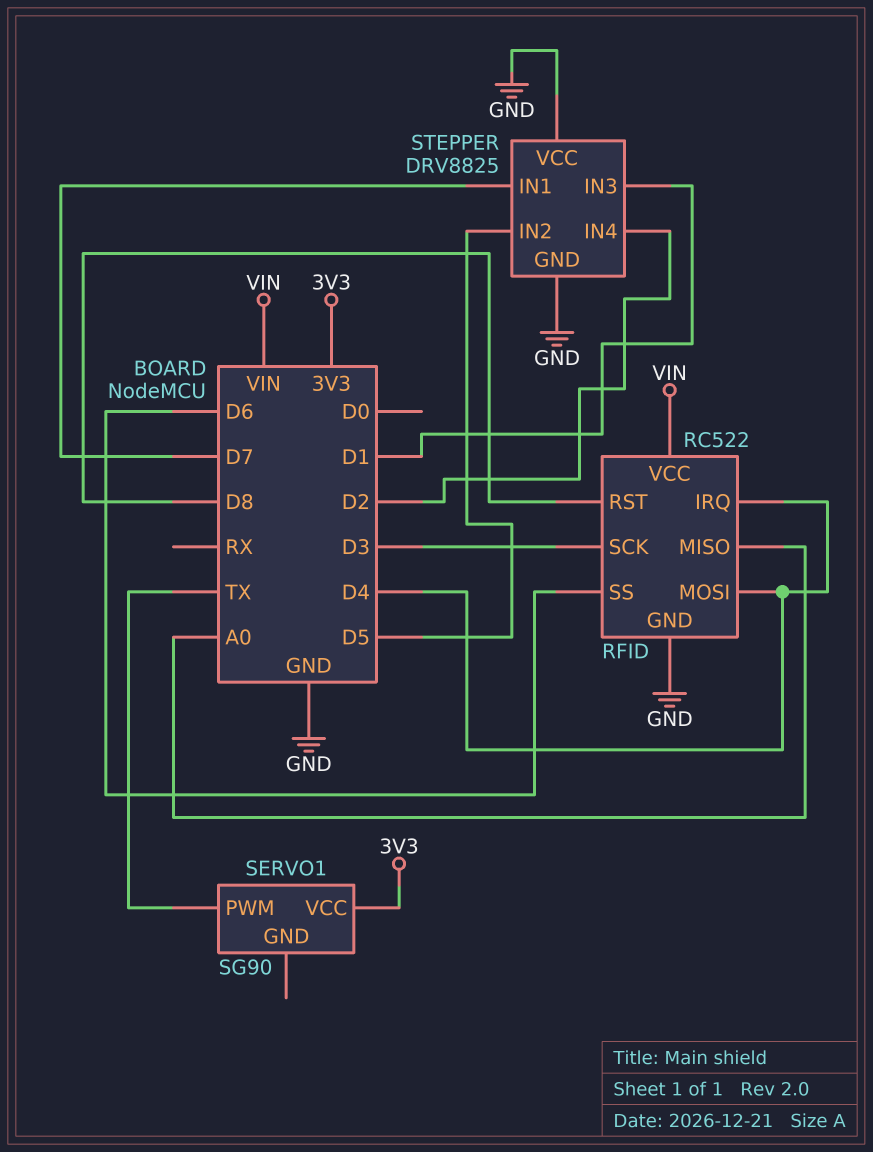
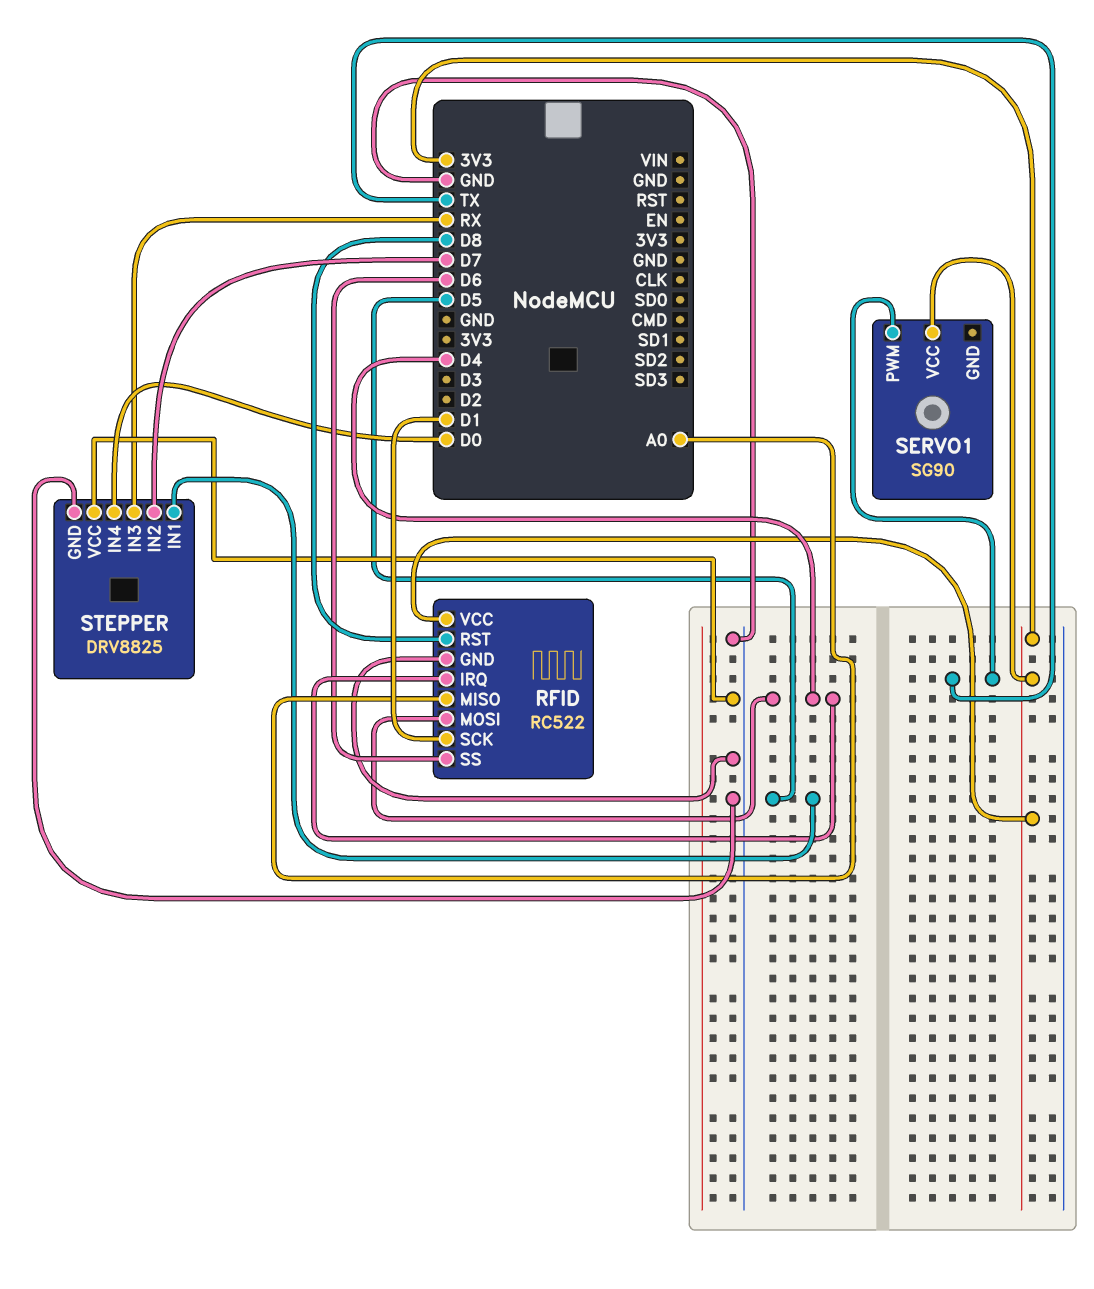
RFID pin SCK: D3 -> D1
RFID pin VCC: VIN -> 3V3
STEPPER pin IN1: D7 -> D5
STEPPER pin IN2: D5 -> D7
STEPPER pin IN3: D1 -> RX
STEPPER pin IN4: D2 -> D0

